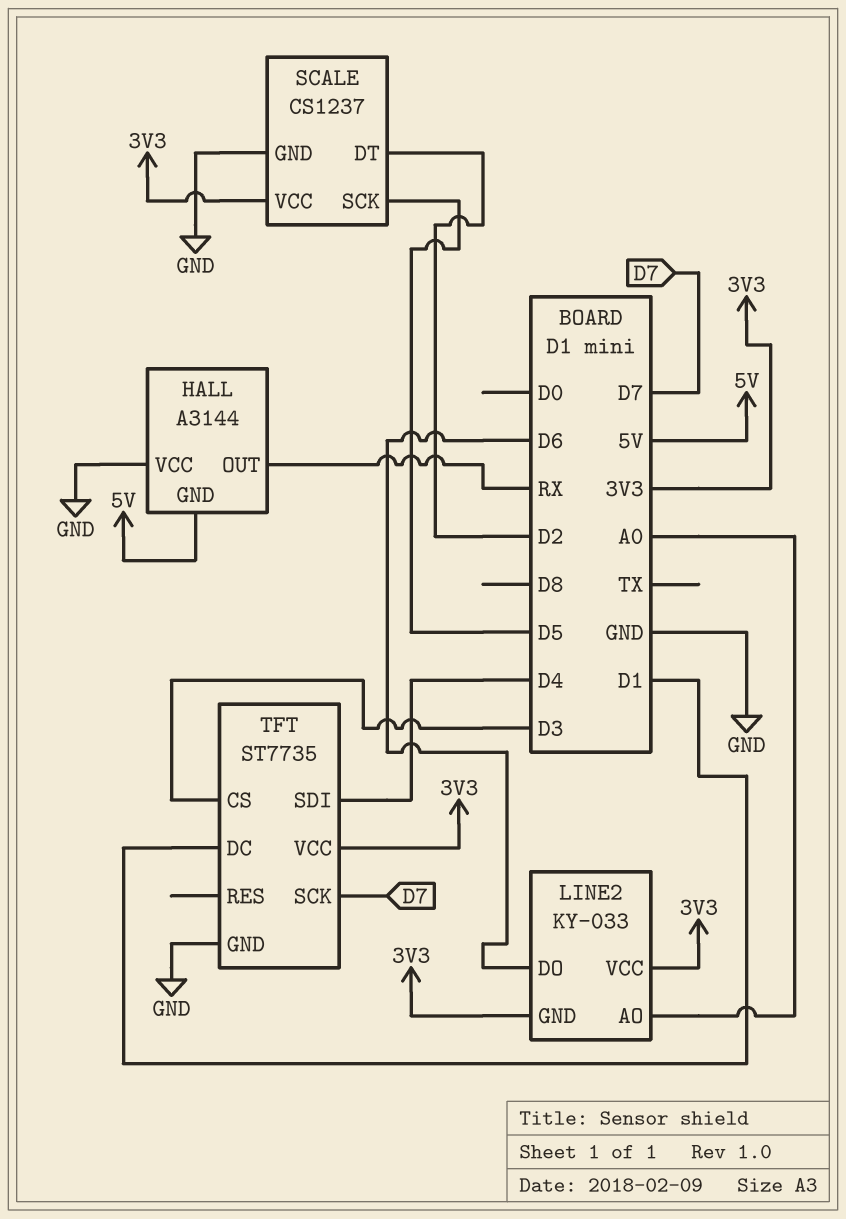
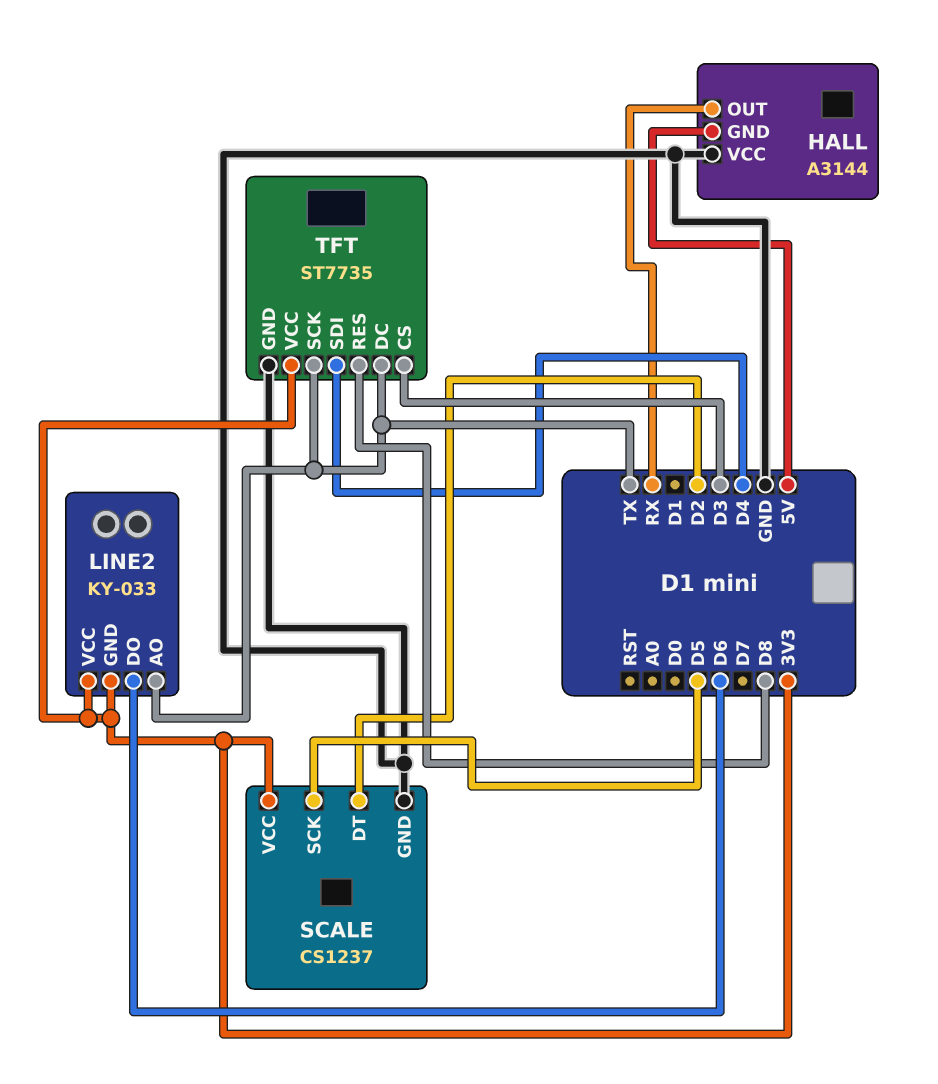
LINE2 pin AO: A0 -> TX
TFT pin DC: D1 -> TX
TFT pin RES: none -> D8
TFT pin SCK: D7 -> TX

